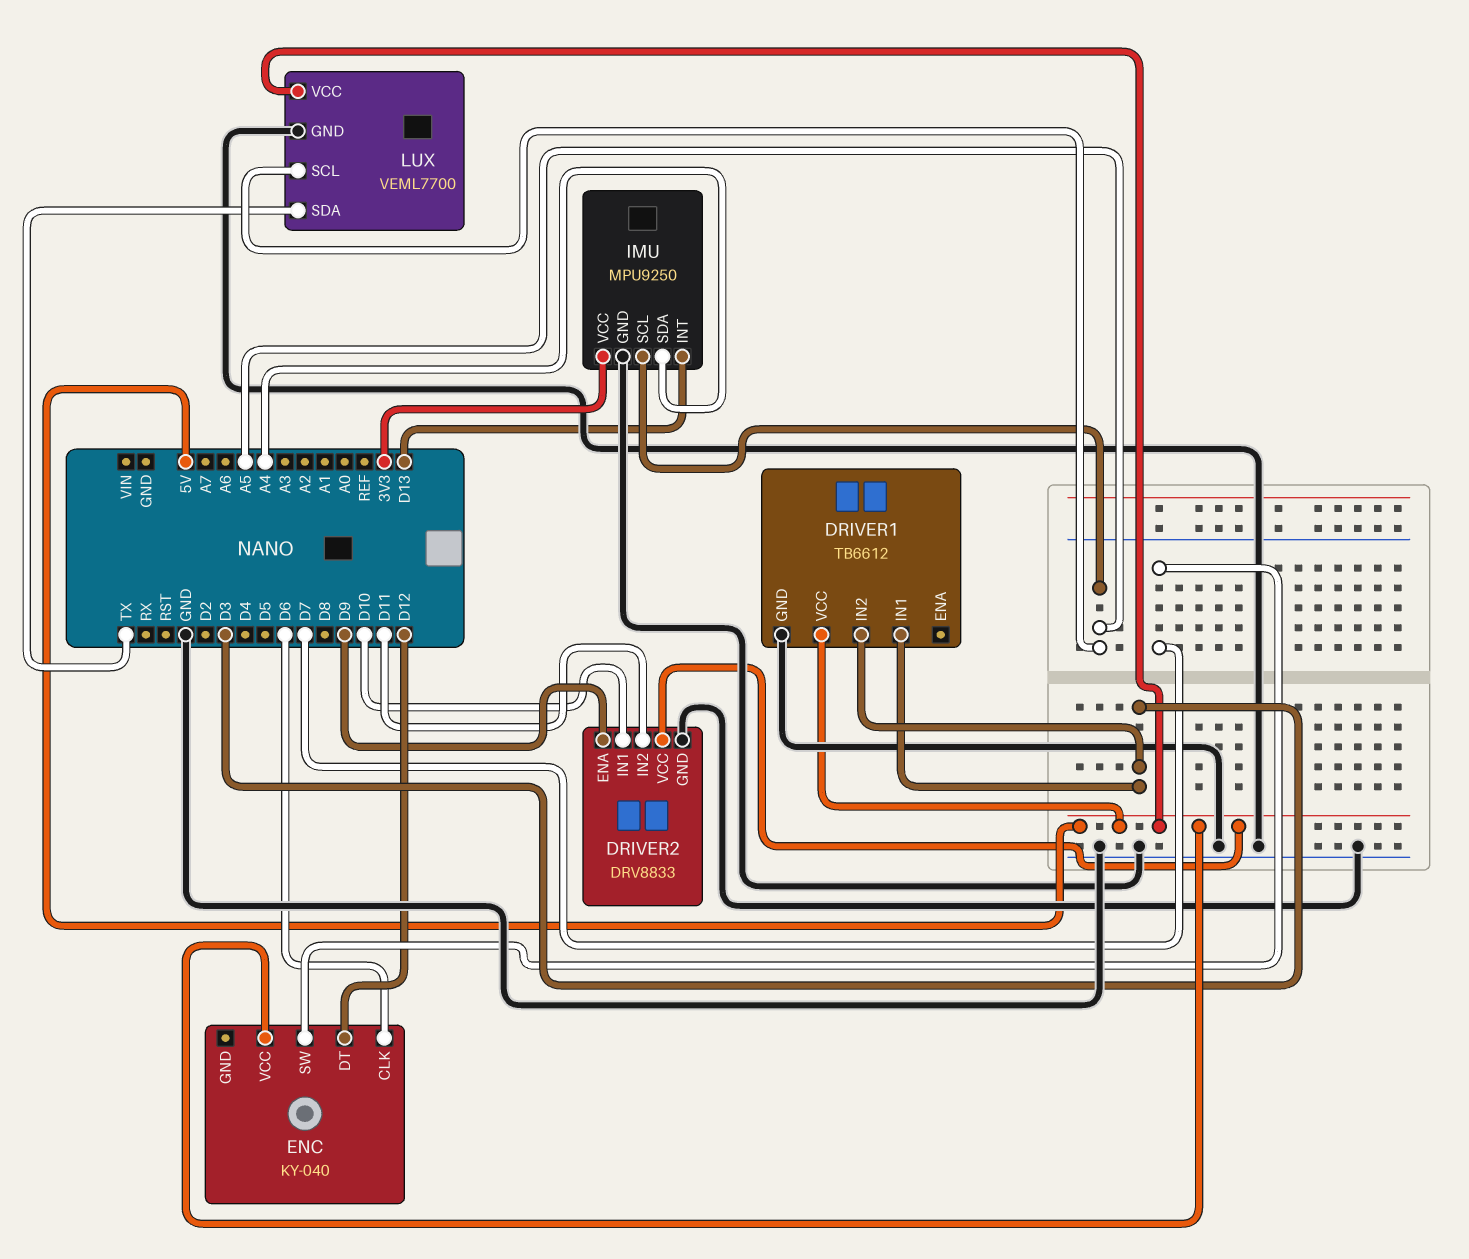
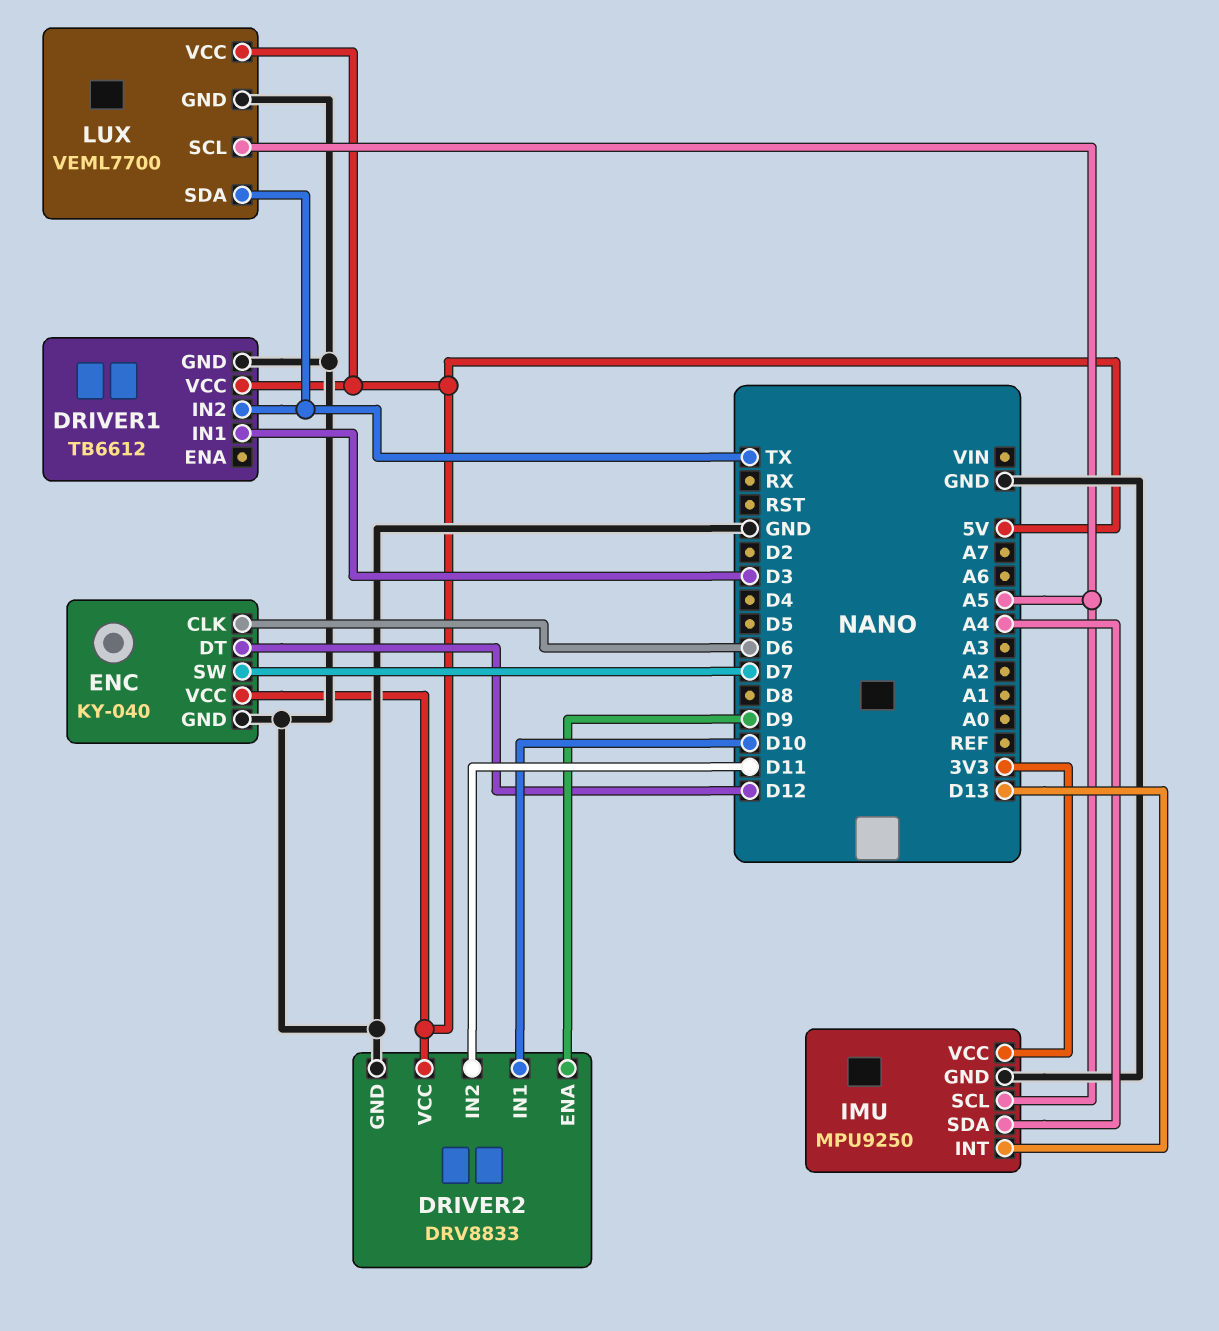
DRIVER1 pin IN2: D3 -> TX
ENC pin GND: none -> GND

